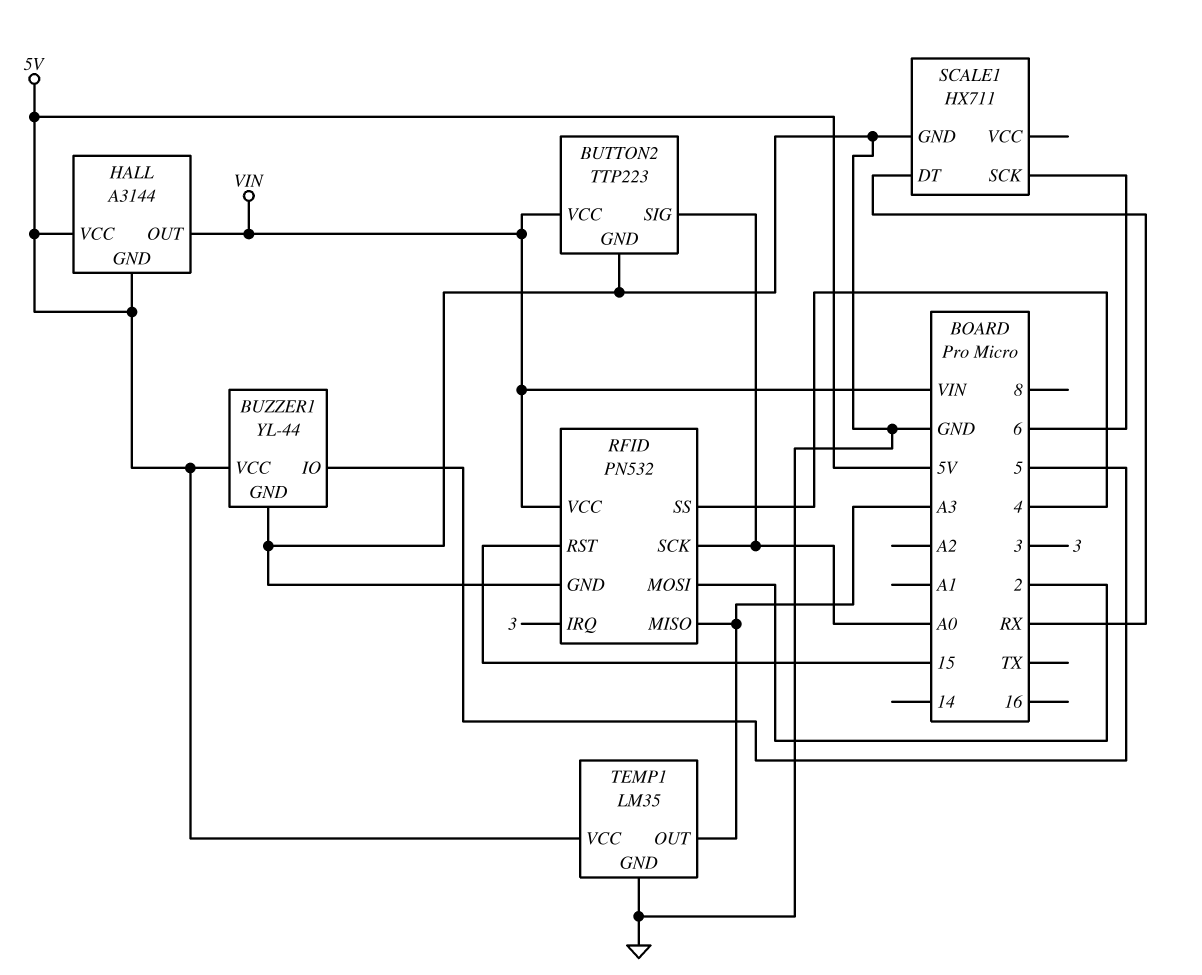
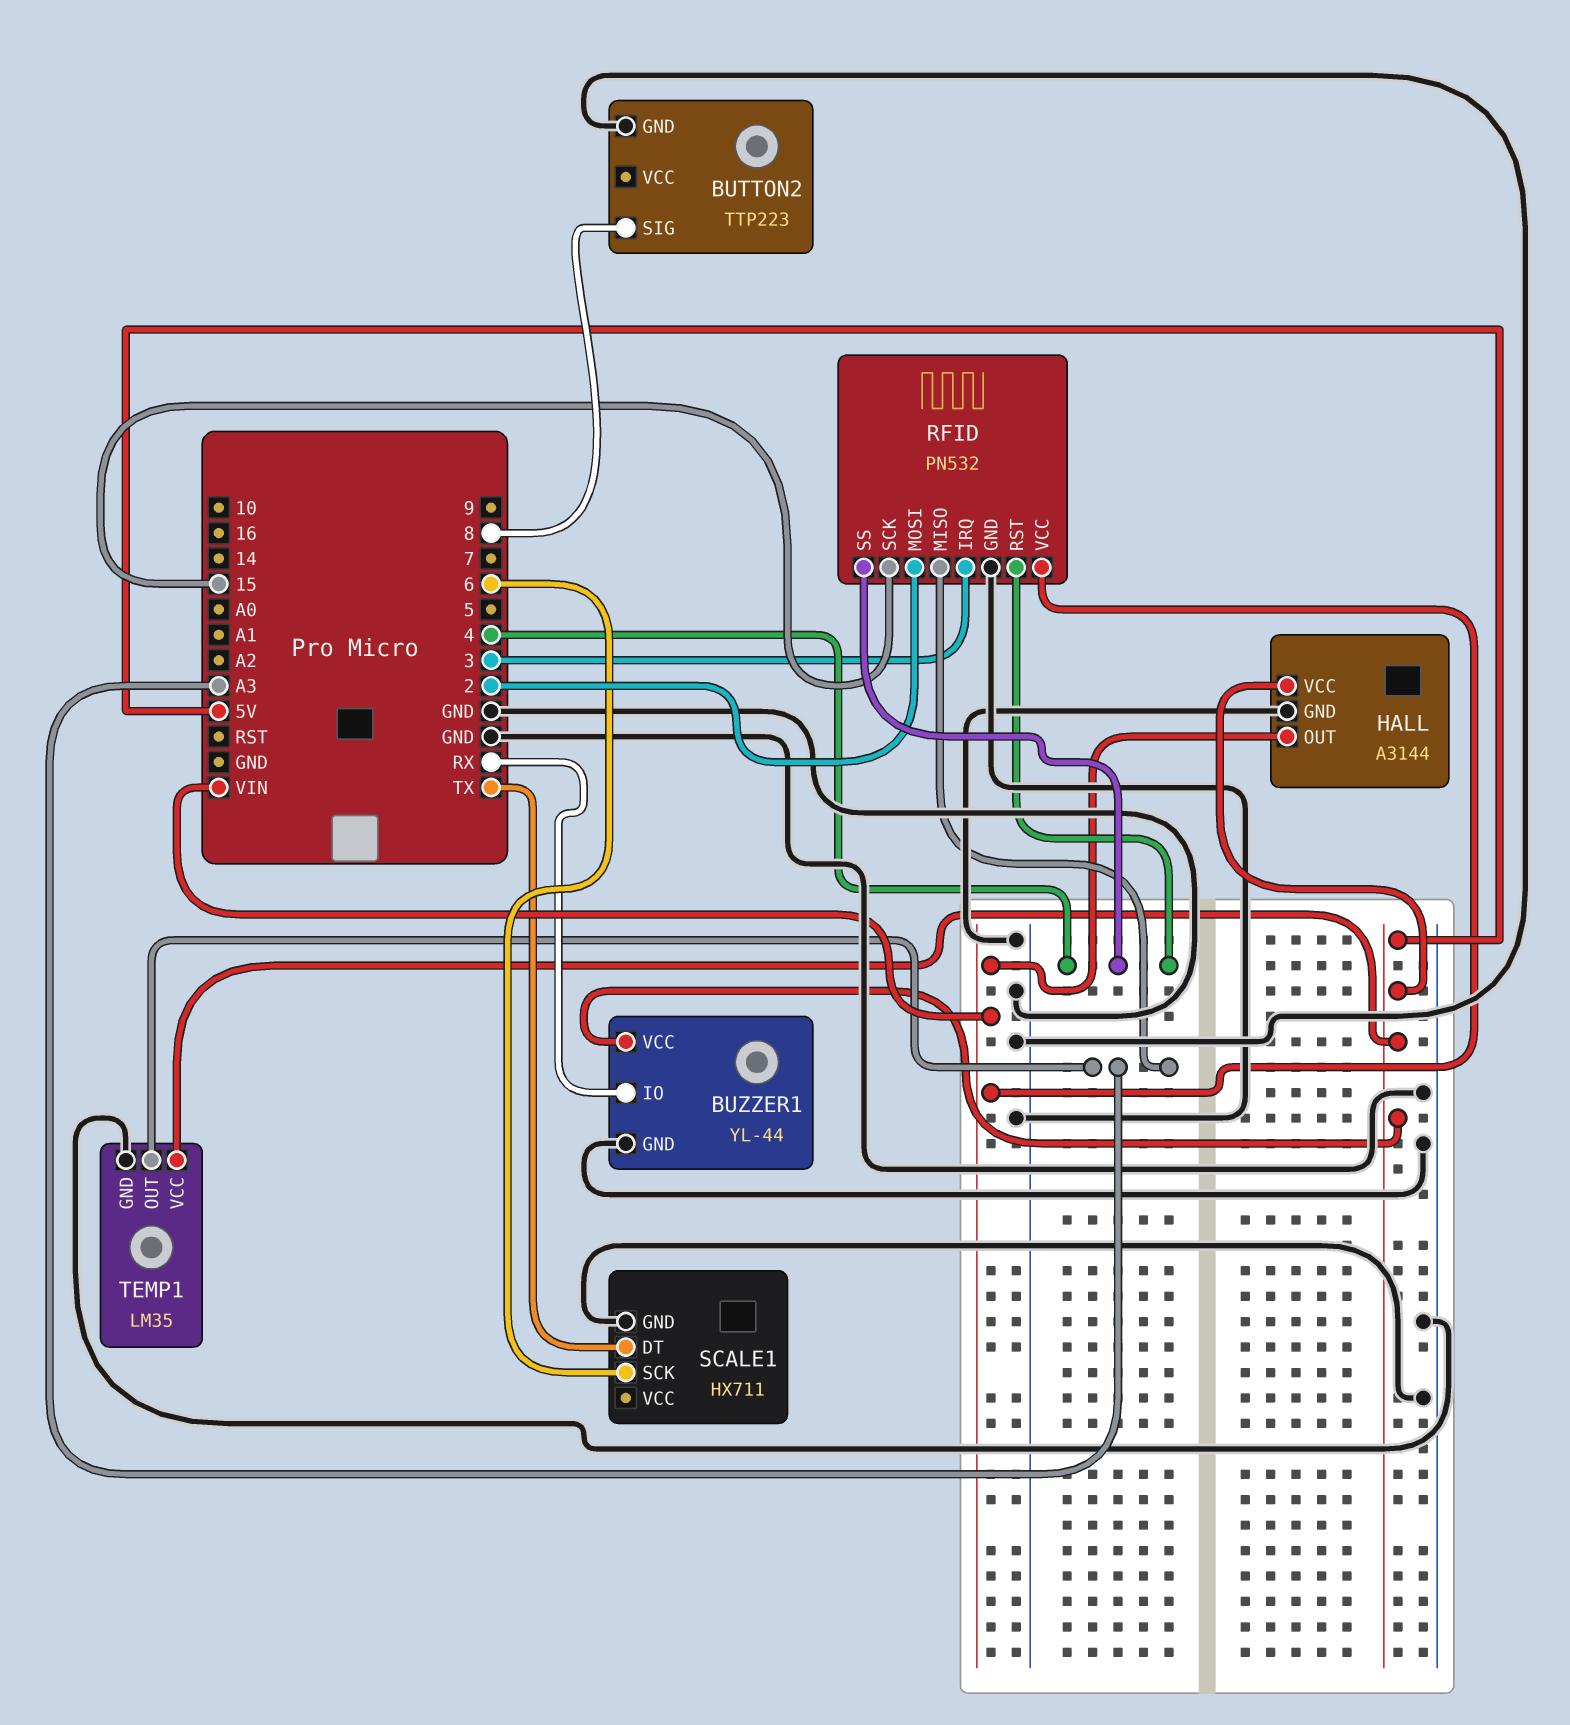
BUTTON2 pin SIG: A0 -> 8
BUTTON2 pin VCC: VIN -> none
BUZZER1 pin IO: 5 -> RX
HALL pin GND: 5V -> GND
RFID pin RST: 15 -> 4
RFID pin SCK: A0 -> 15
SCALE1 pin DT: RX -> TX

